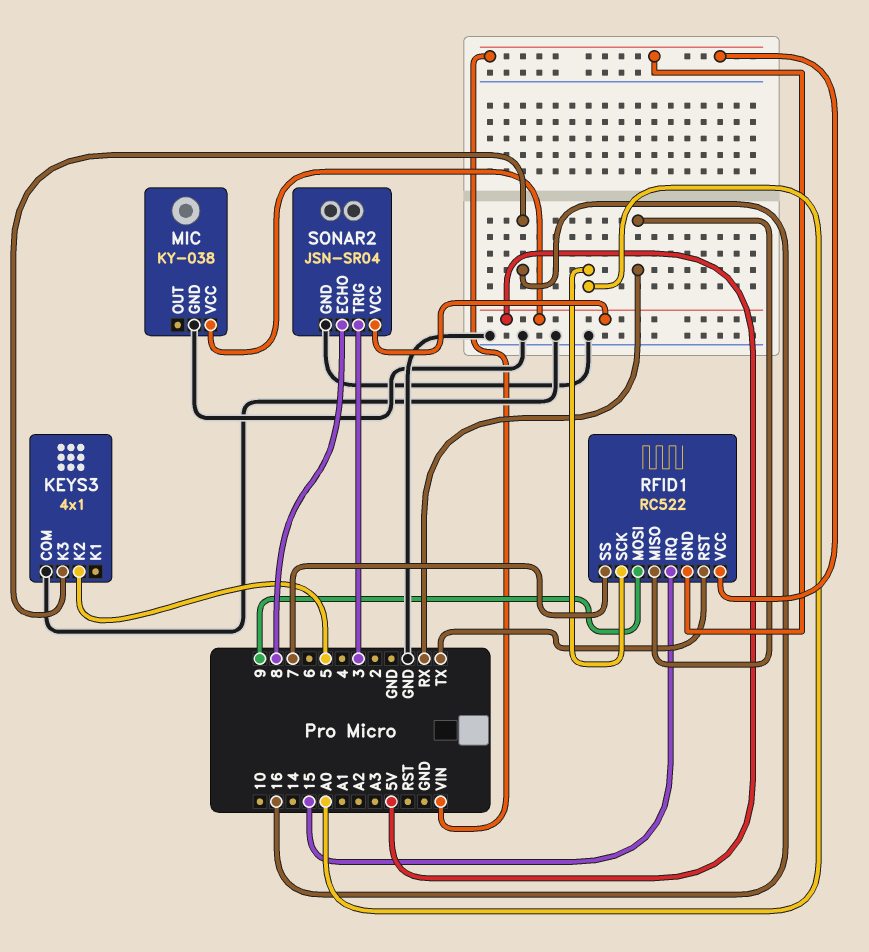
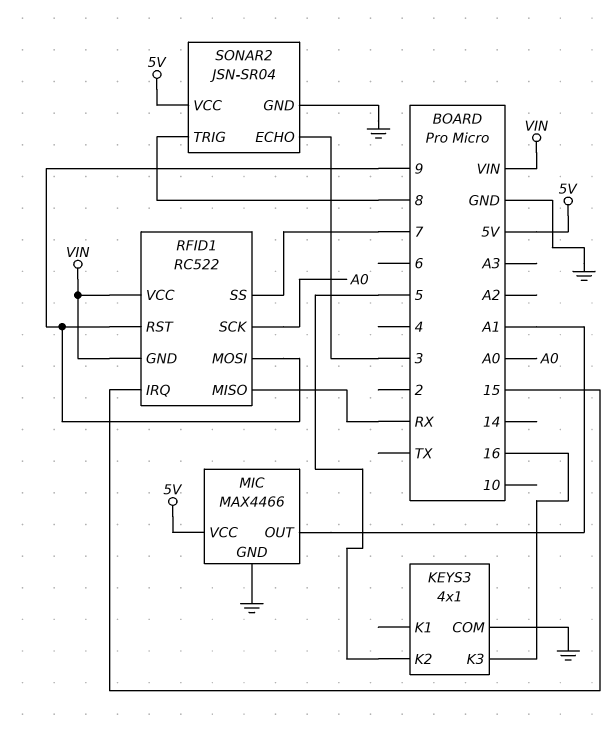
MIC: KY-038 -> MAX4466
MIC pin OUT: none -> A1
RFID1 pin RST: TX -> 9
SONAR2 pin ECHO: 8 -> 3
SONAR2 pin TRIG: 3 -> 8

